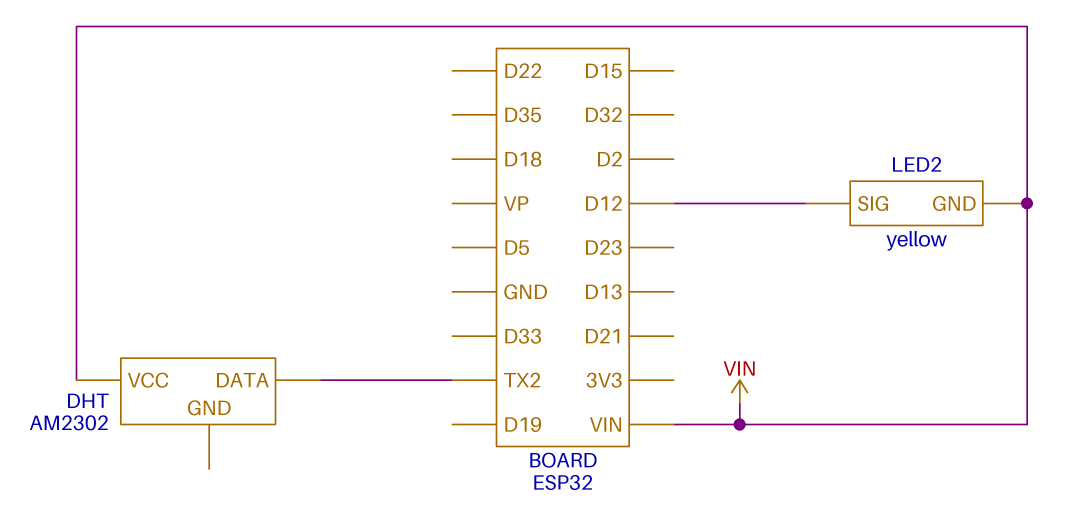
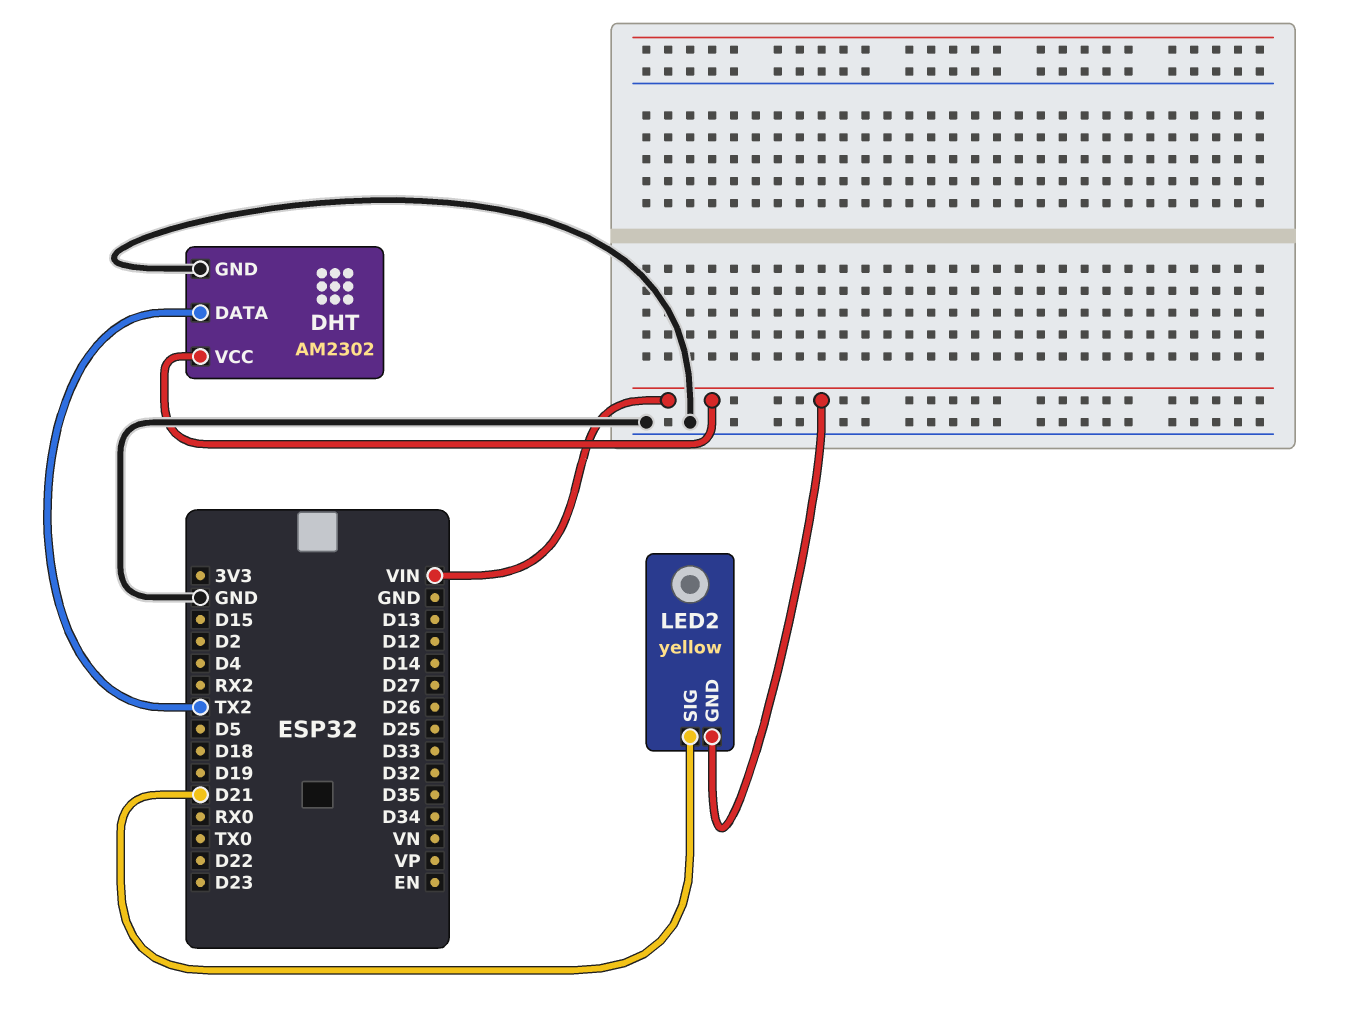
DHT pin GND: none -> GND
LED2 pin SIG: D12 -> D21

